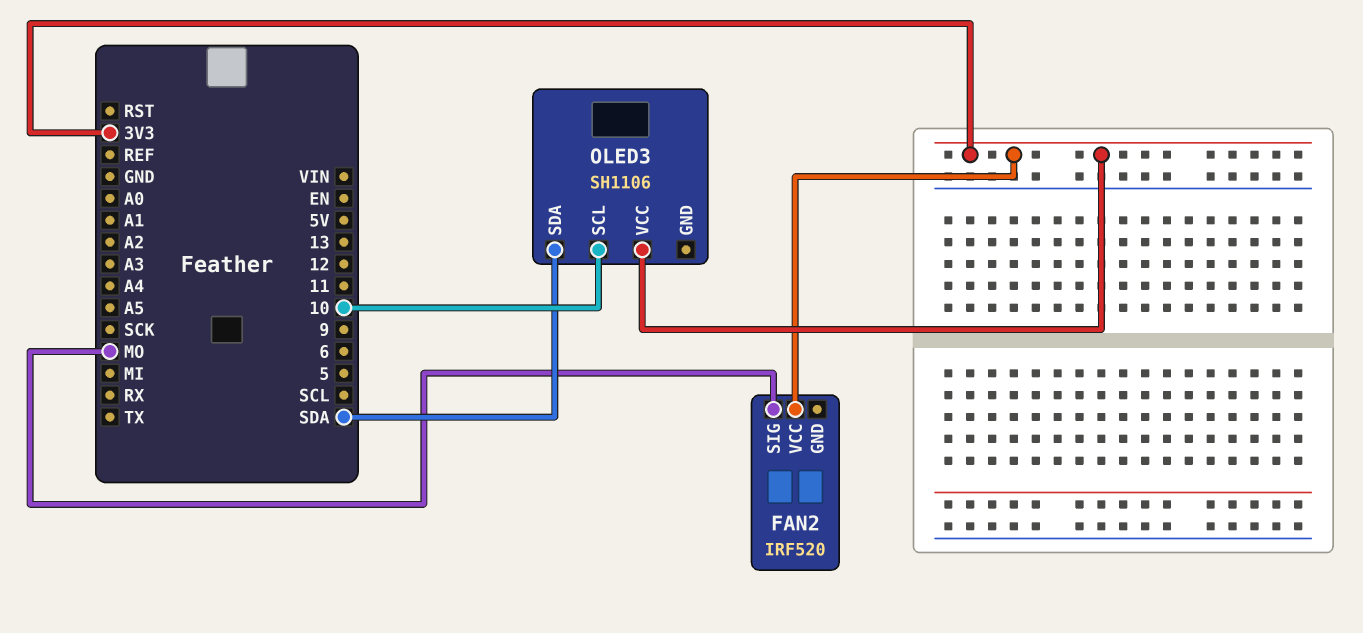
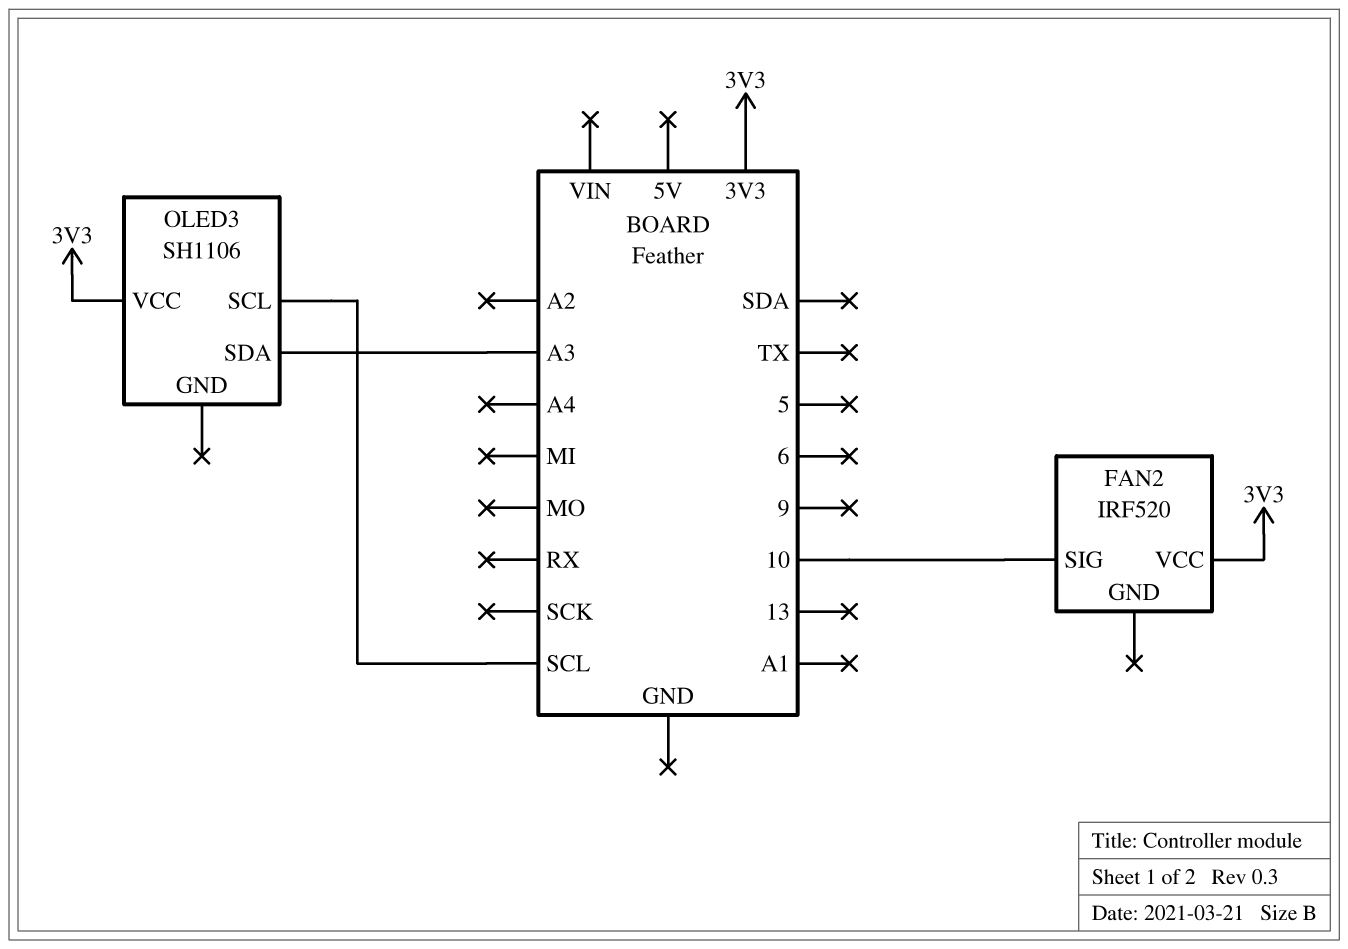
FAN2 pin SIG: MO -> 10
OLED3 pin SCL: 10 -> SCL
OLED3 pin SDA: SDA -> A3

